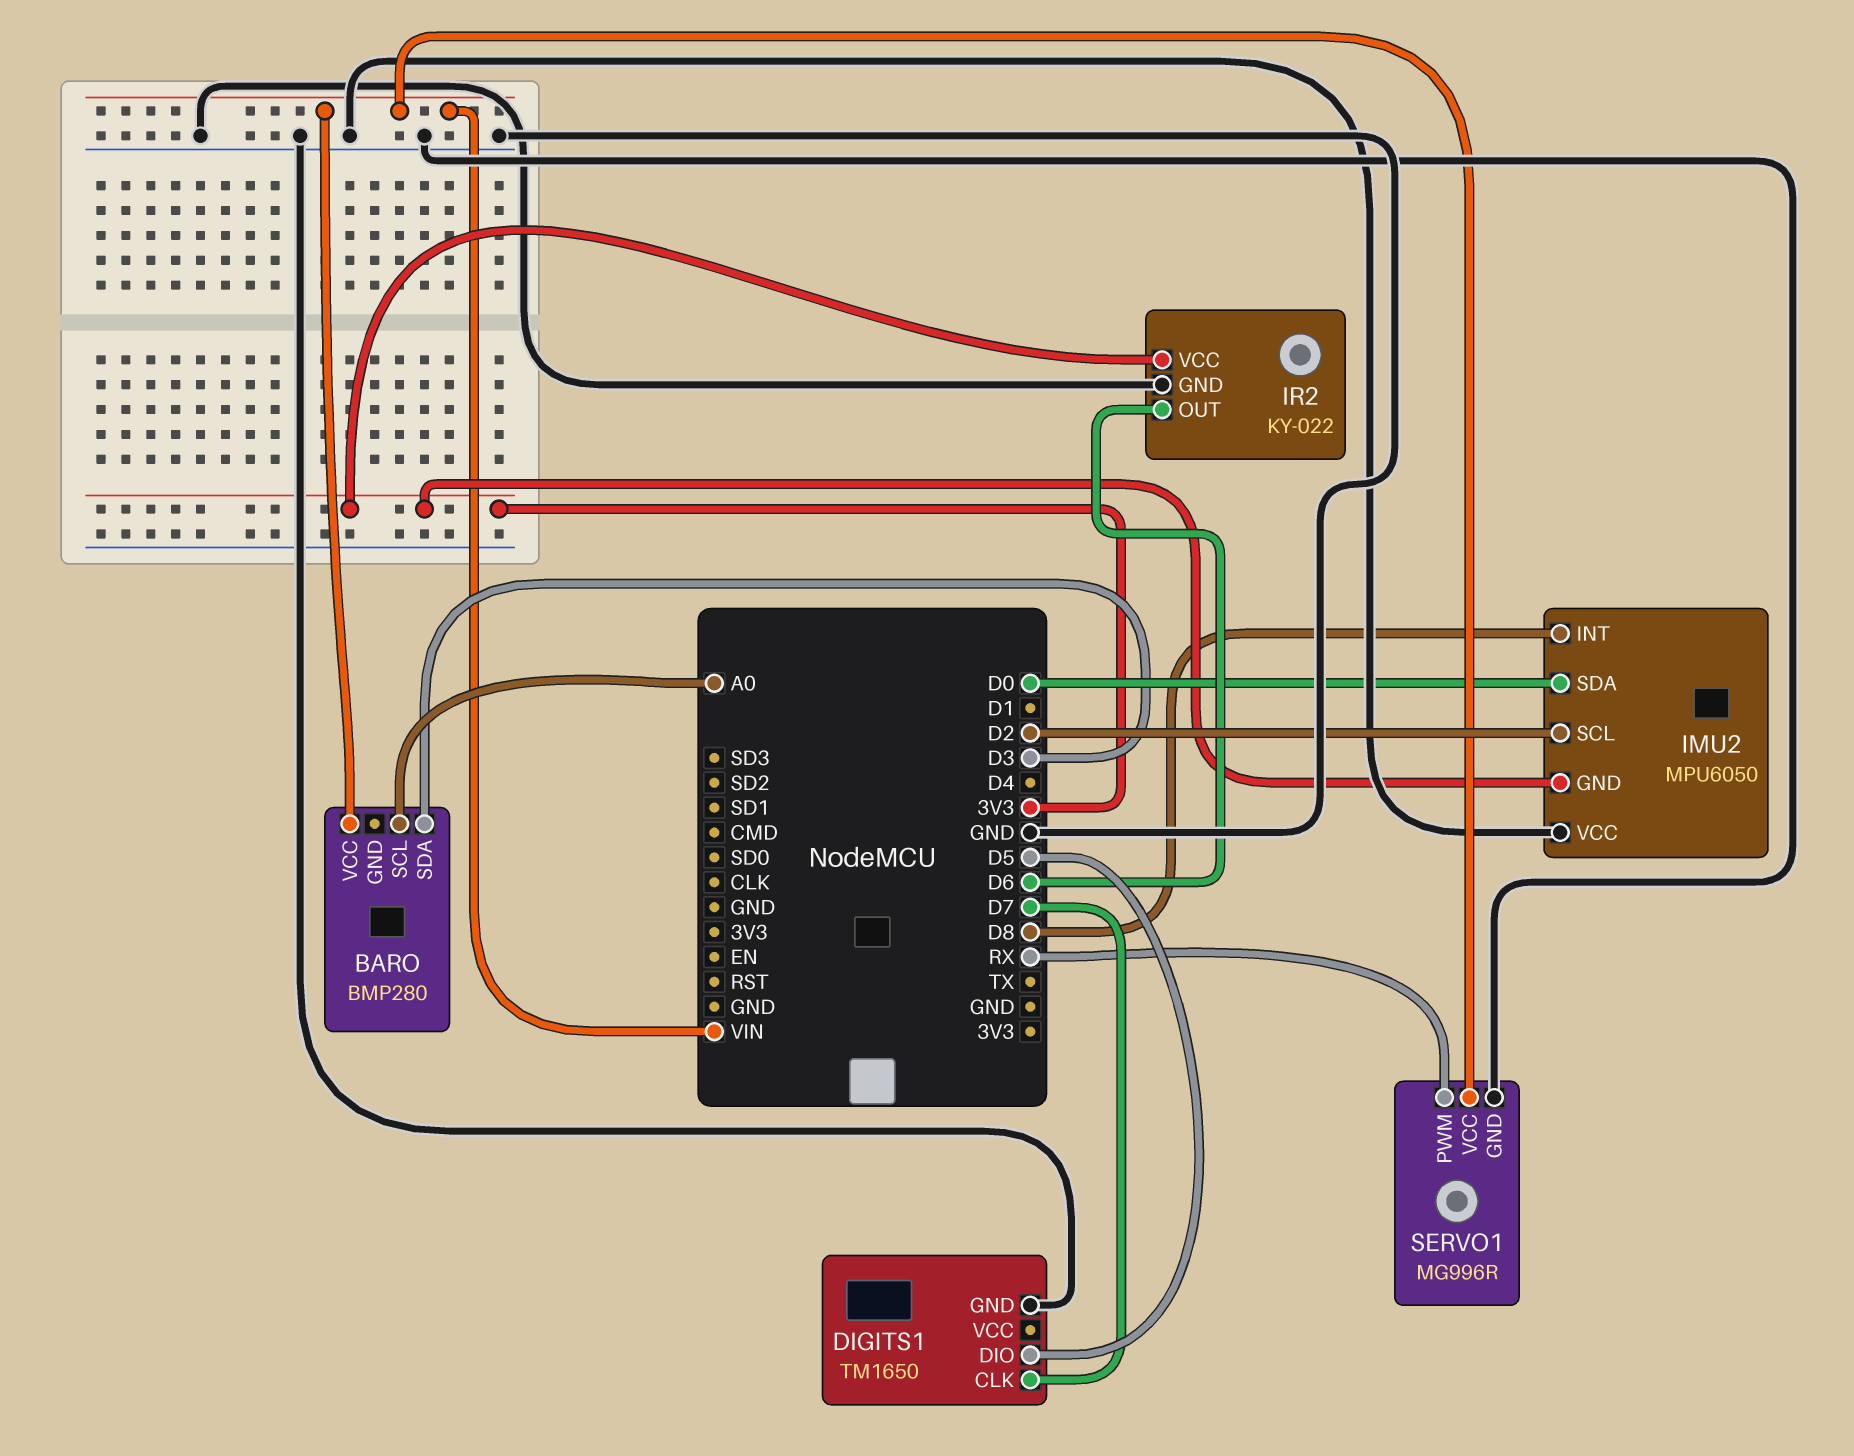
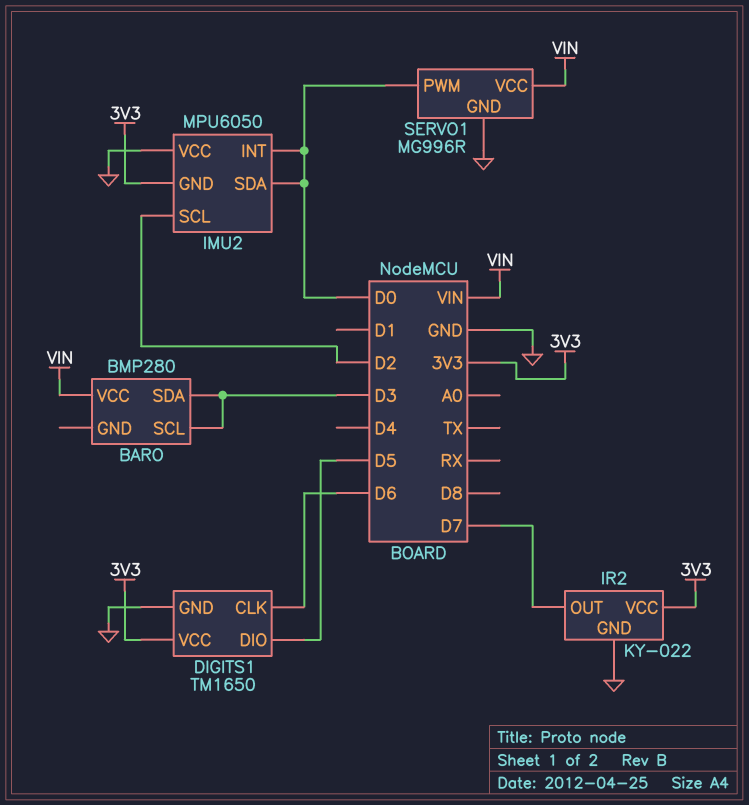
BARO pin SCL: A0 -> D3
DIGITS1 pin CLK: D7 -> D6
DIGITS1 pin VCC: none -> 3V3
IMU2 pin INT: D8 -> D0
IR2 pin OUT: D6 -> D7
SERVO1 pin PWM: RX -> D0

